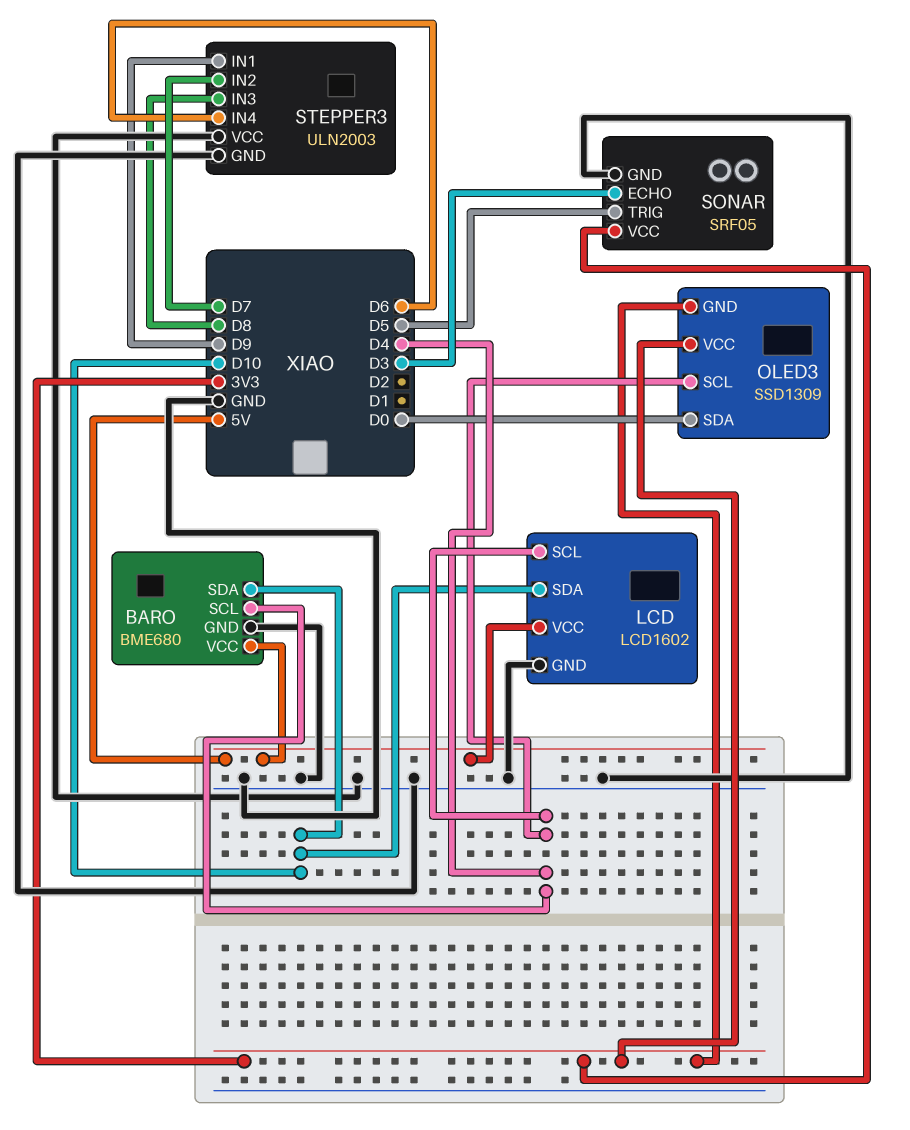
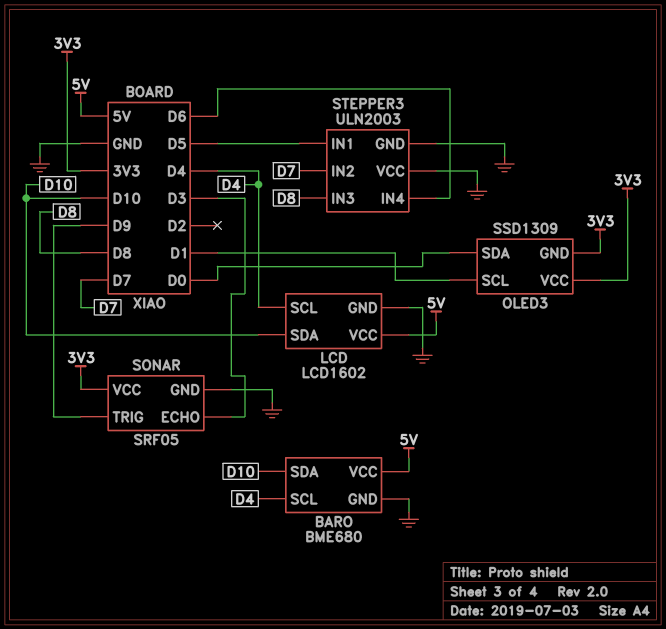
OLED3 pin SCL: D4 -> D1
SONAR pin TRIG: D5 -> D9
STEPPER3 pin IN1: D9 -> D5

